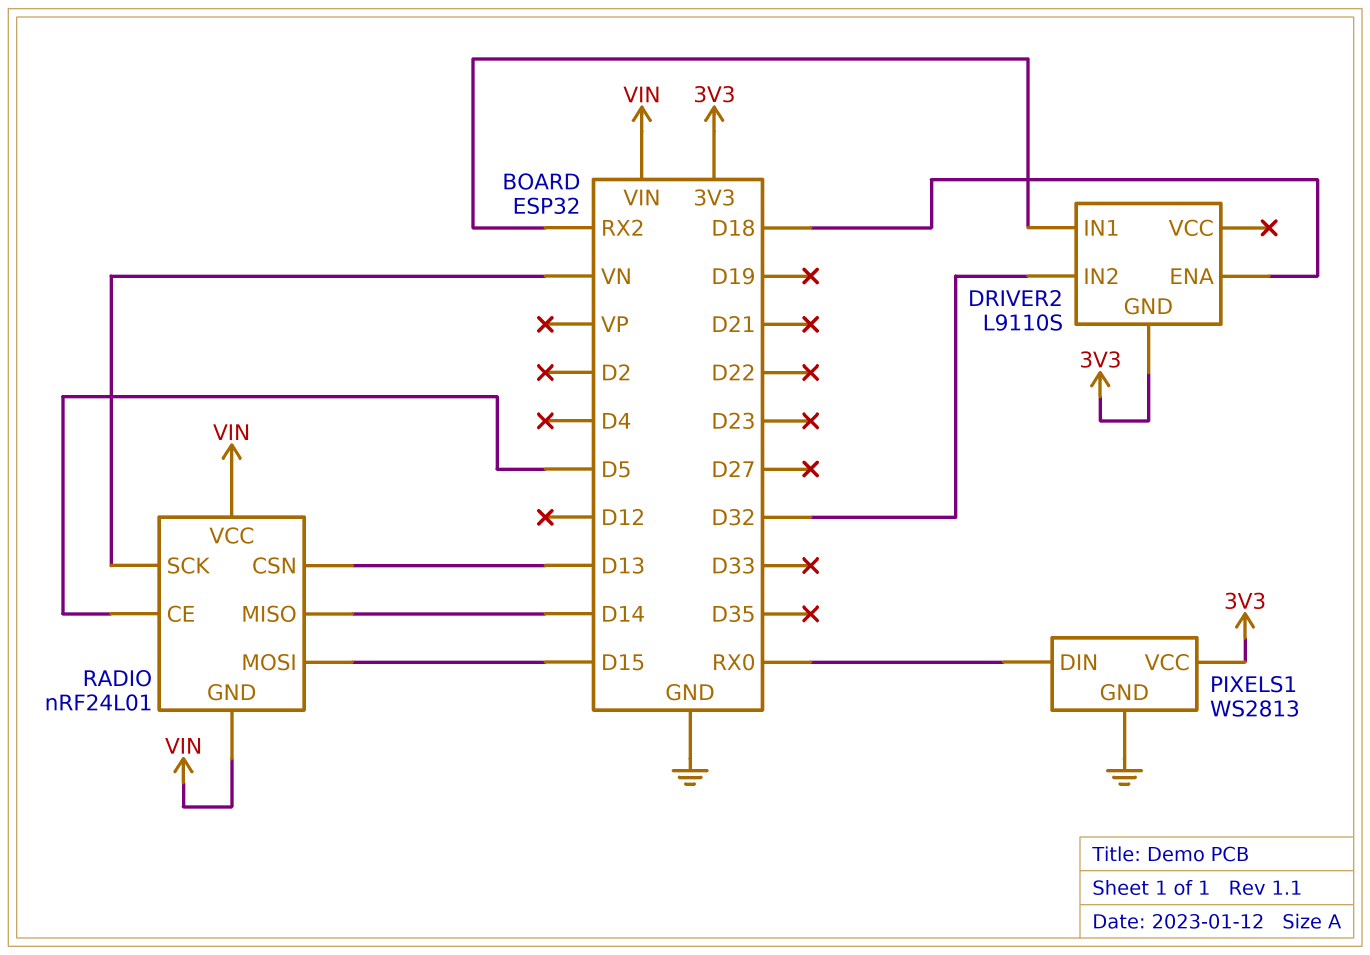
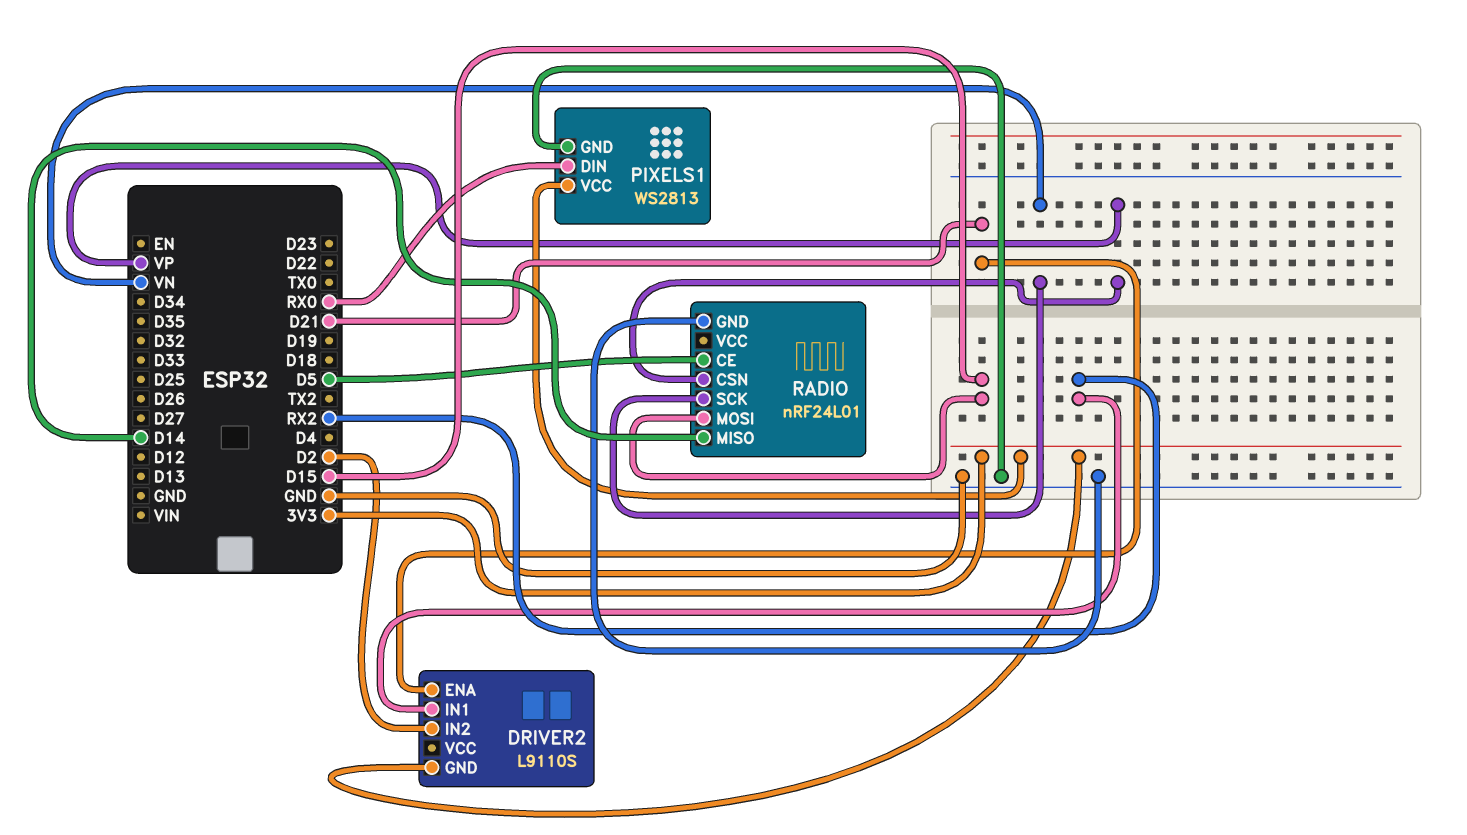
DRIVER2 pin ENA: D18 -> D21
DRIVER2 pin IN2: D32 -> D2
RADIO pin CSN: D13 -> VP
RADIO pin GND: VIN -> GND
RADIO pin VCC: VIN -> none

